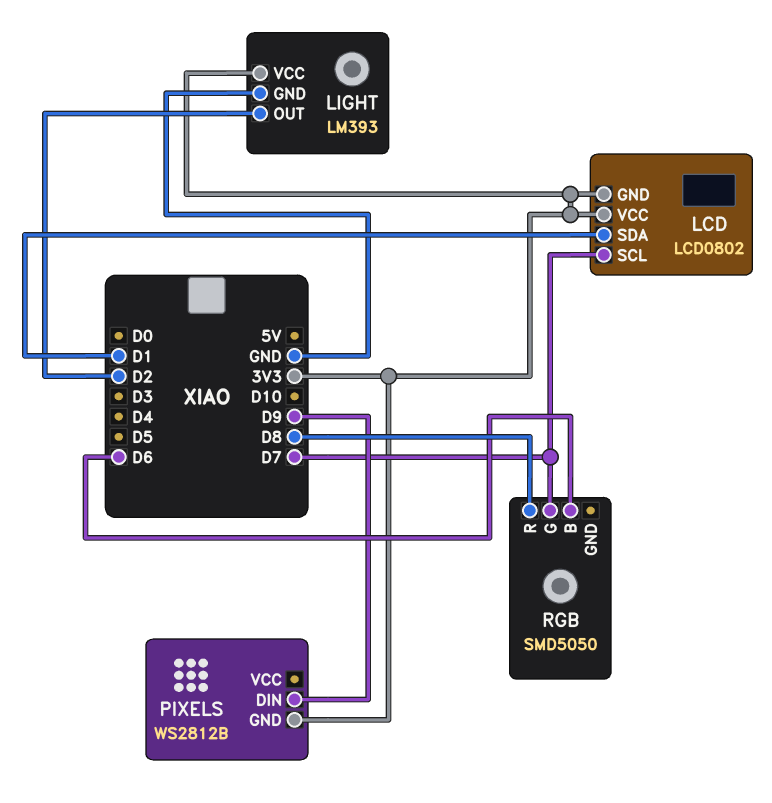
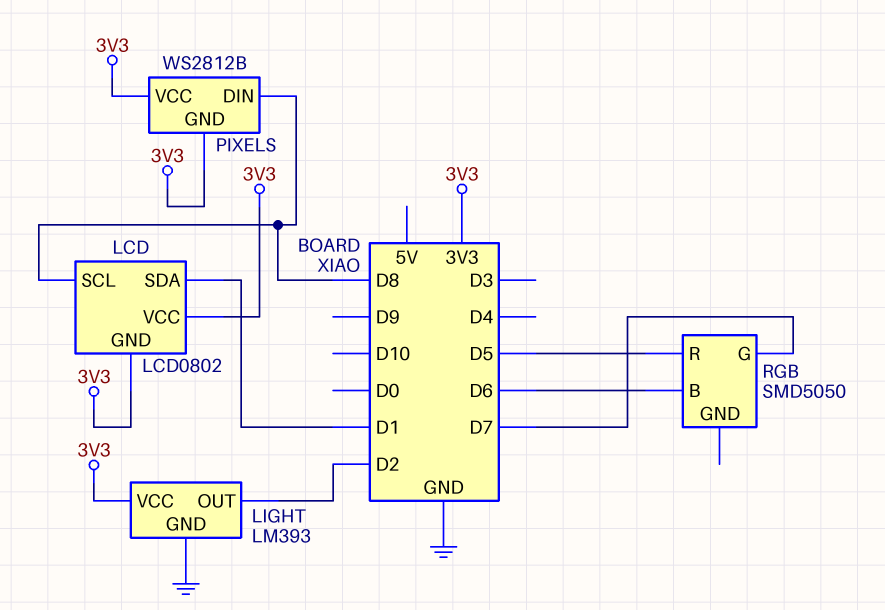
LCD pin SCL: D7 -> D8
PIXELS pin DIN: D9 -> D8
PIXELS pin VCC: none -> 3V3
RGB pin R: D8 -> D5

